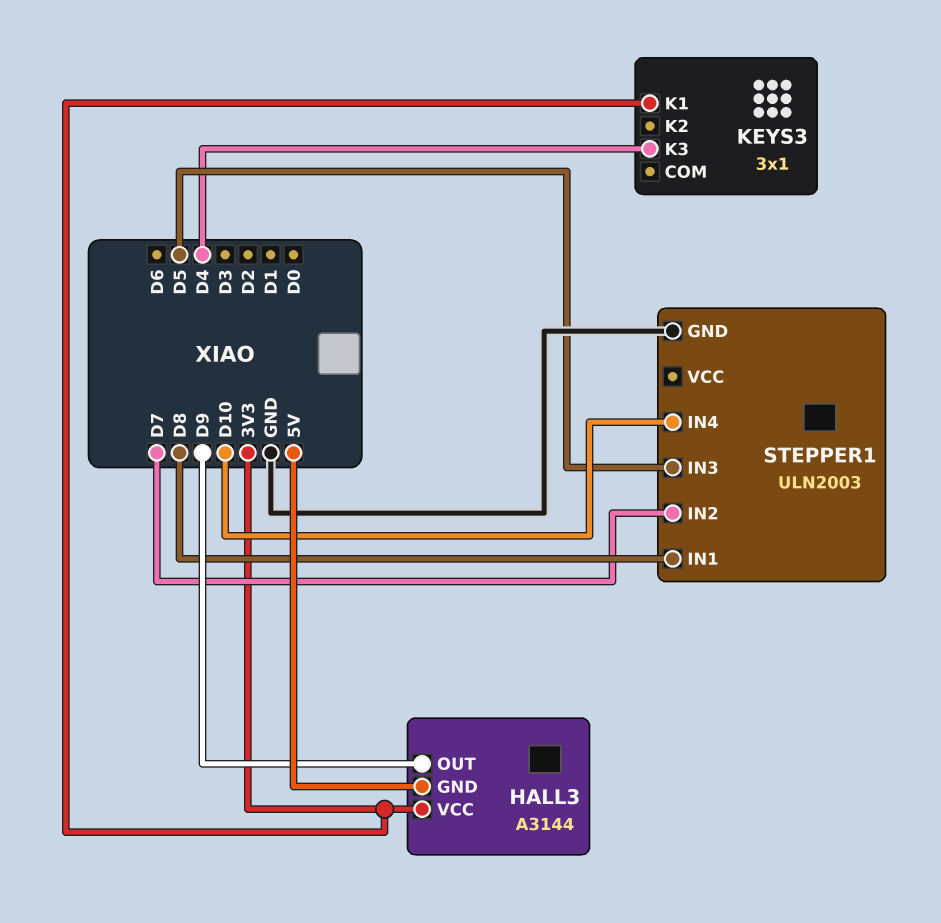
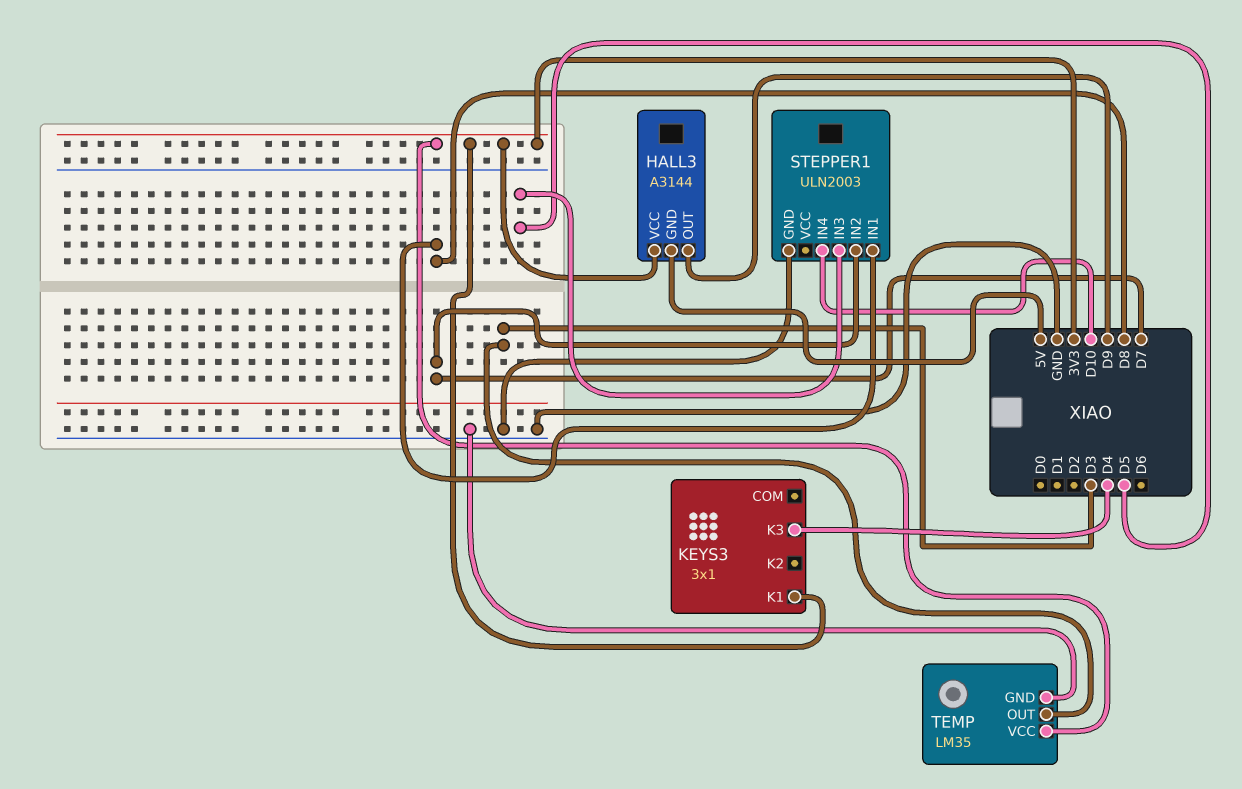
TEMP: none -> LM35
TEMP pin GND: none -> GND
TEMP pin OUT: none -> D3
TEMP pin VCC: none -> 3V3

